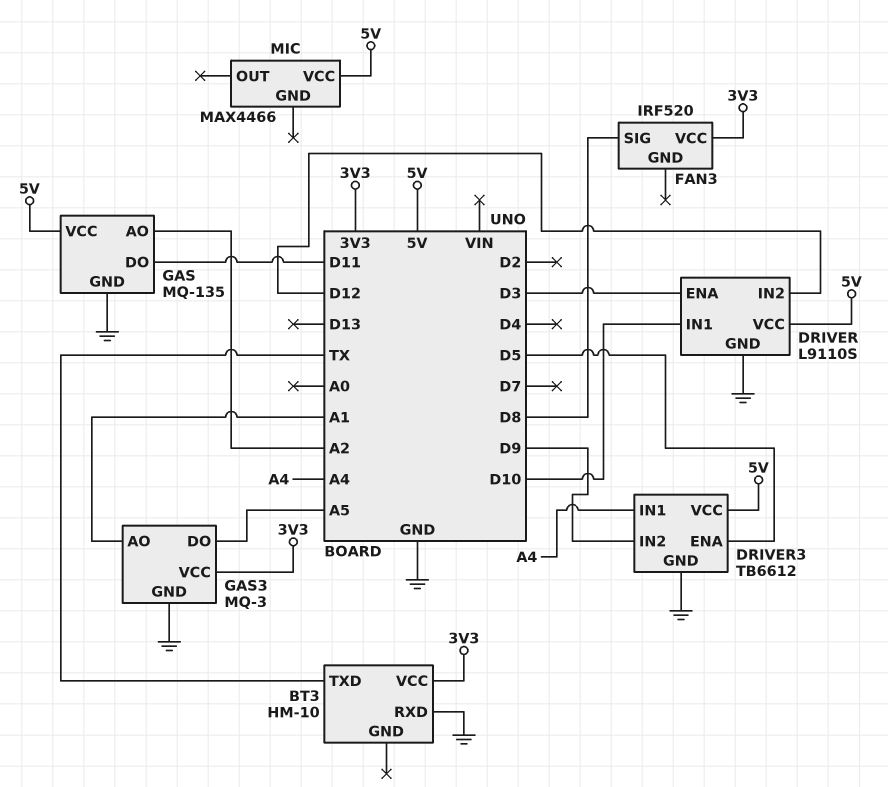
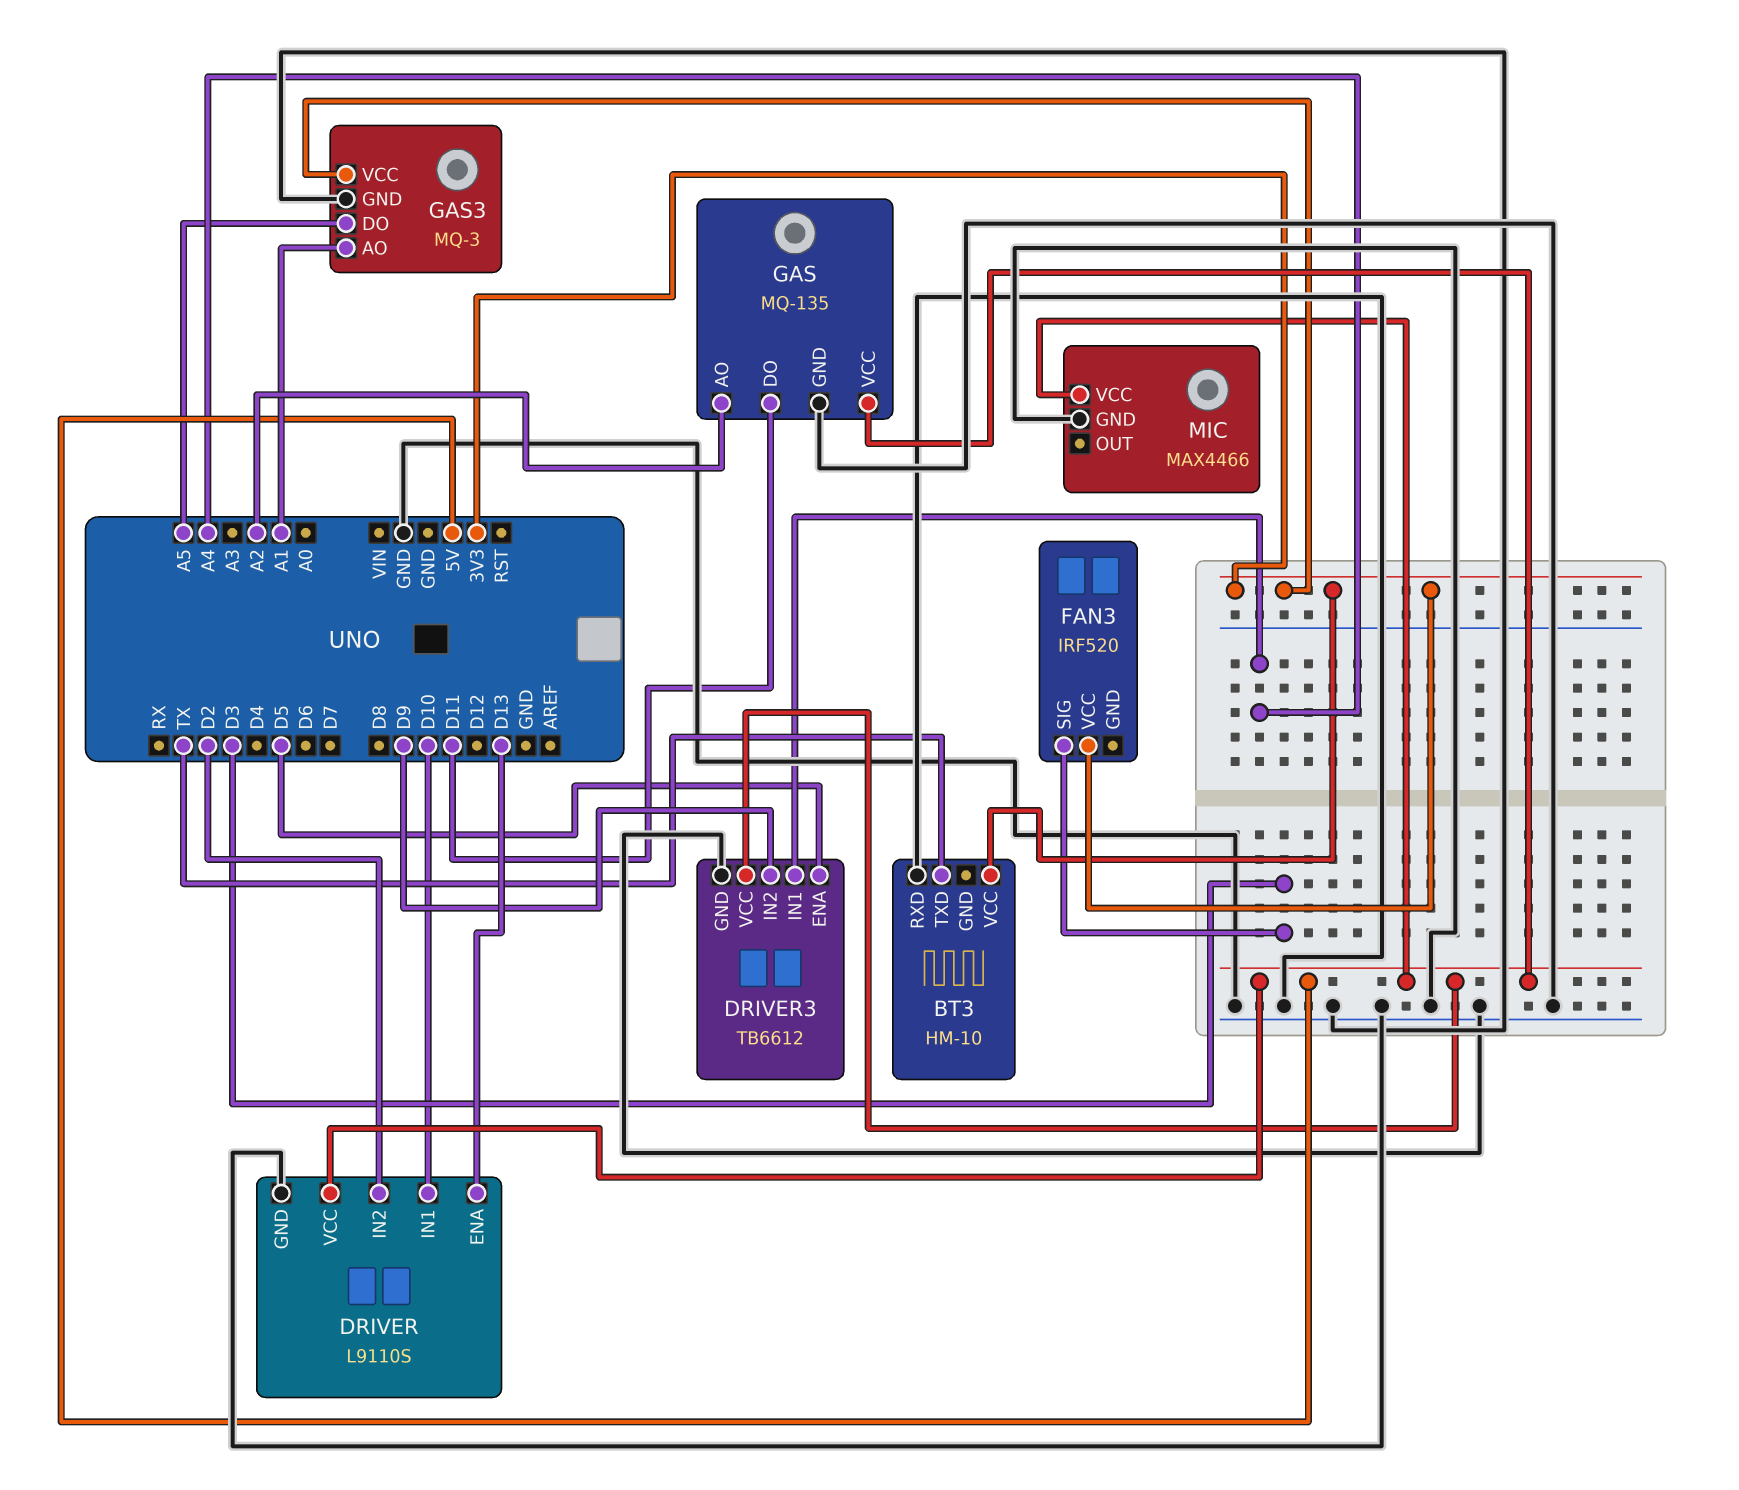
DRIVER pin ENA: D3 -> D13
DRIVER pin IN2: D12 -> D2
FAN3 pin SIG: D8 -> D3
MIC pin GND: none -> GND

